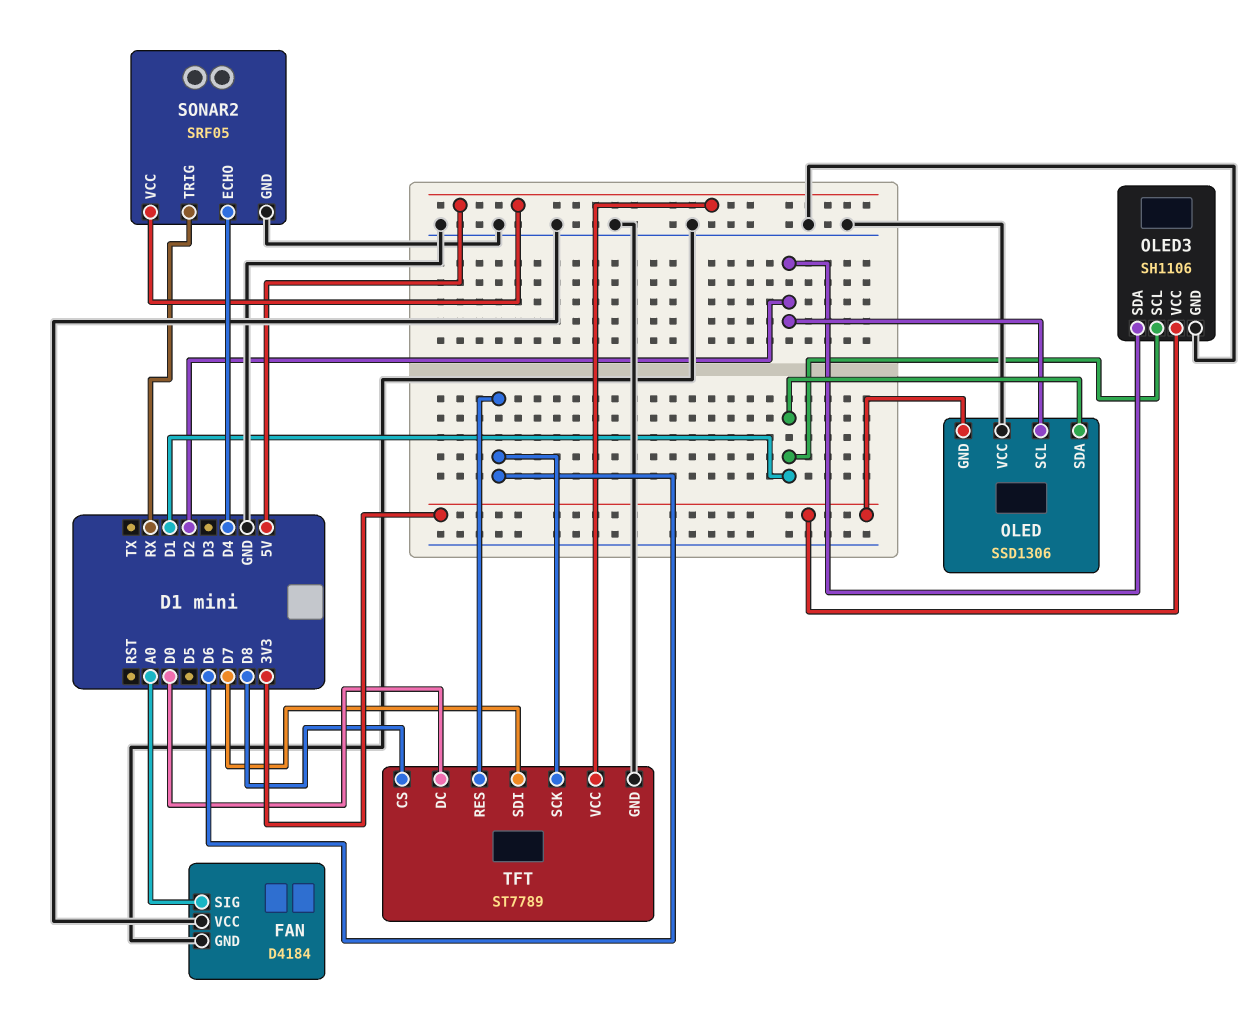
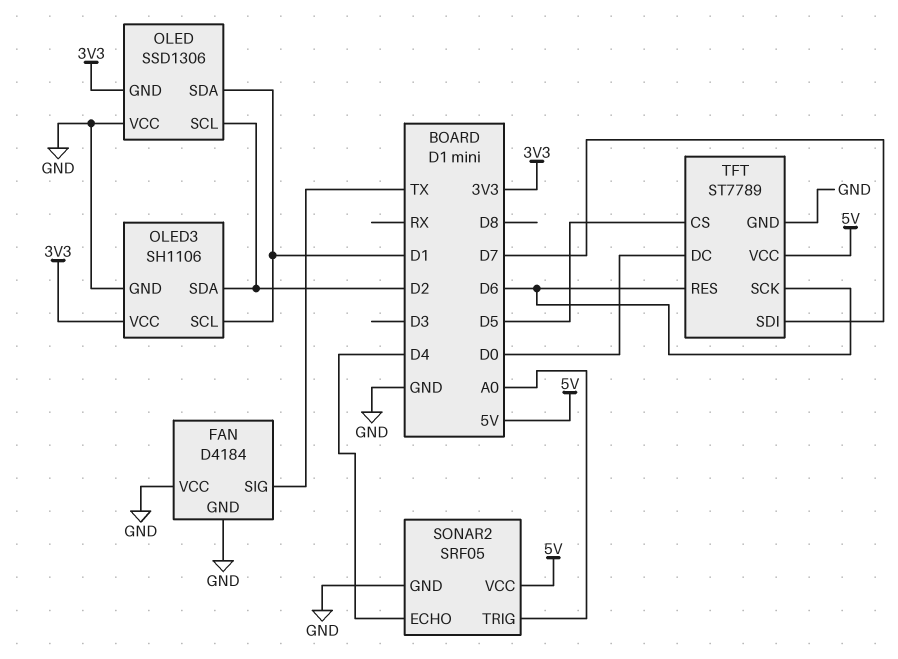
FAN pin SIG: A0 -> TX
SONAR2 pin TRIG: RX -> A0
TFT pin CS: D8 -> D5

